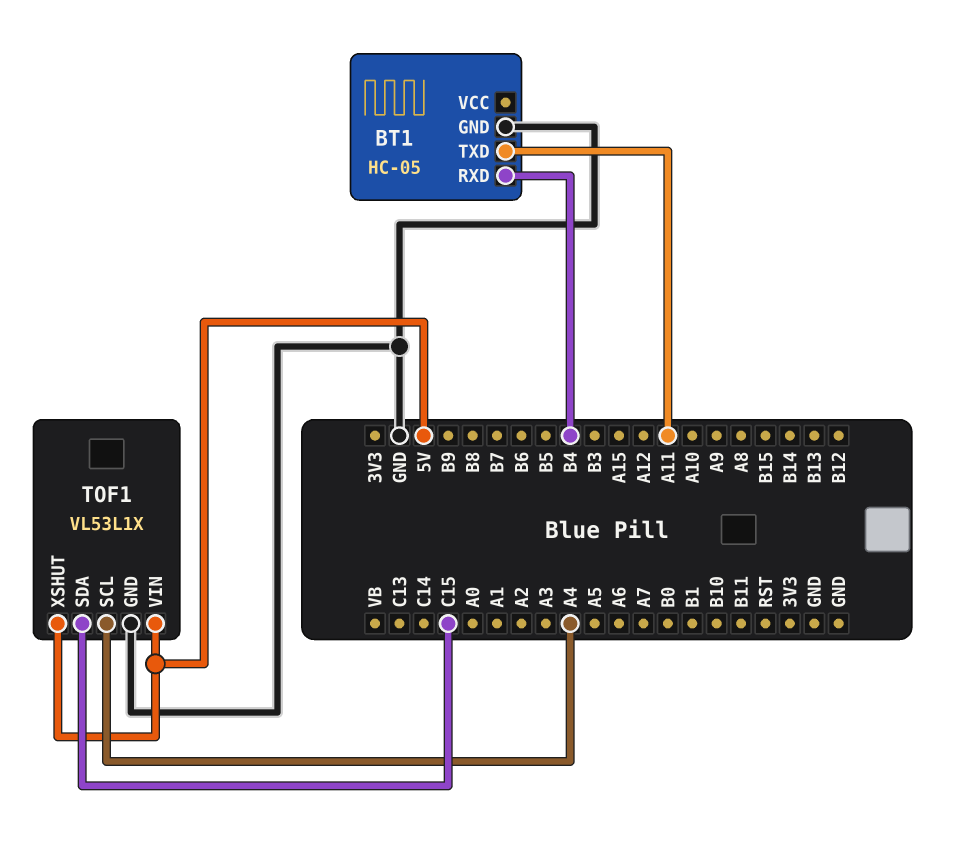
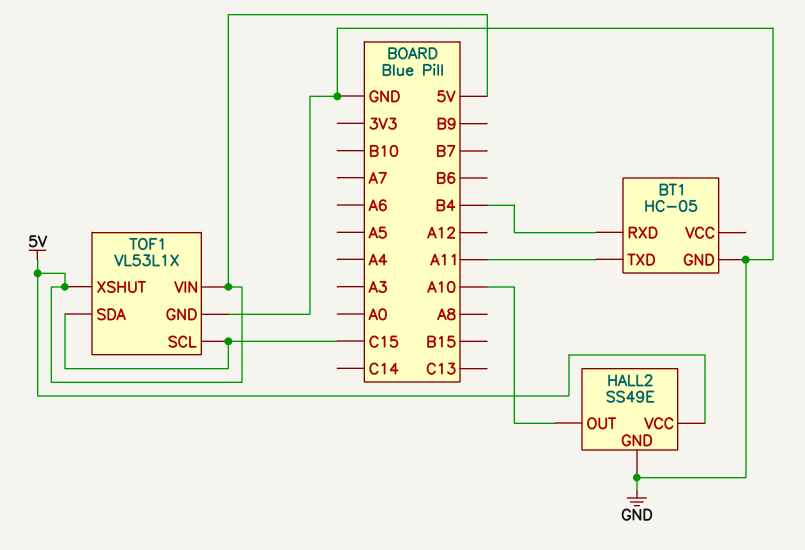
HALL2: none -> SS49E
HALL2 pin GND: none -> GND
HALL2 pin OUT: none -> A10
HALL2 pin VCC: none -> 5V
TOF1 pin SCL: A4 -> C15

